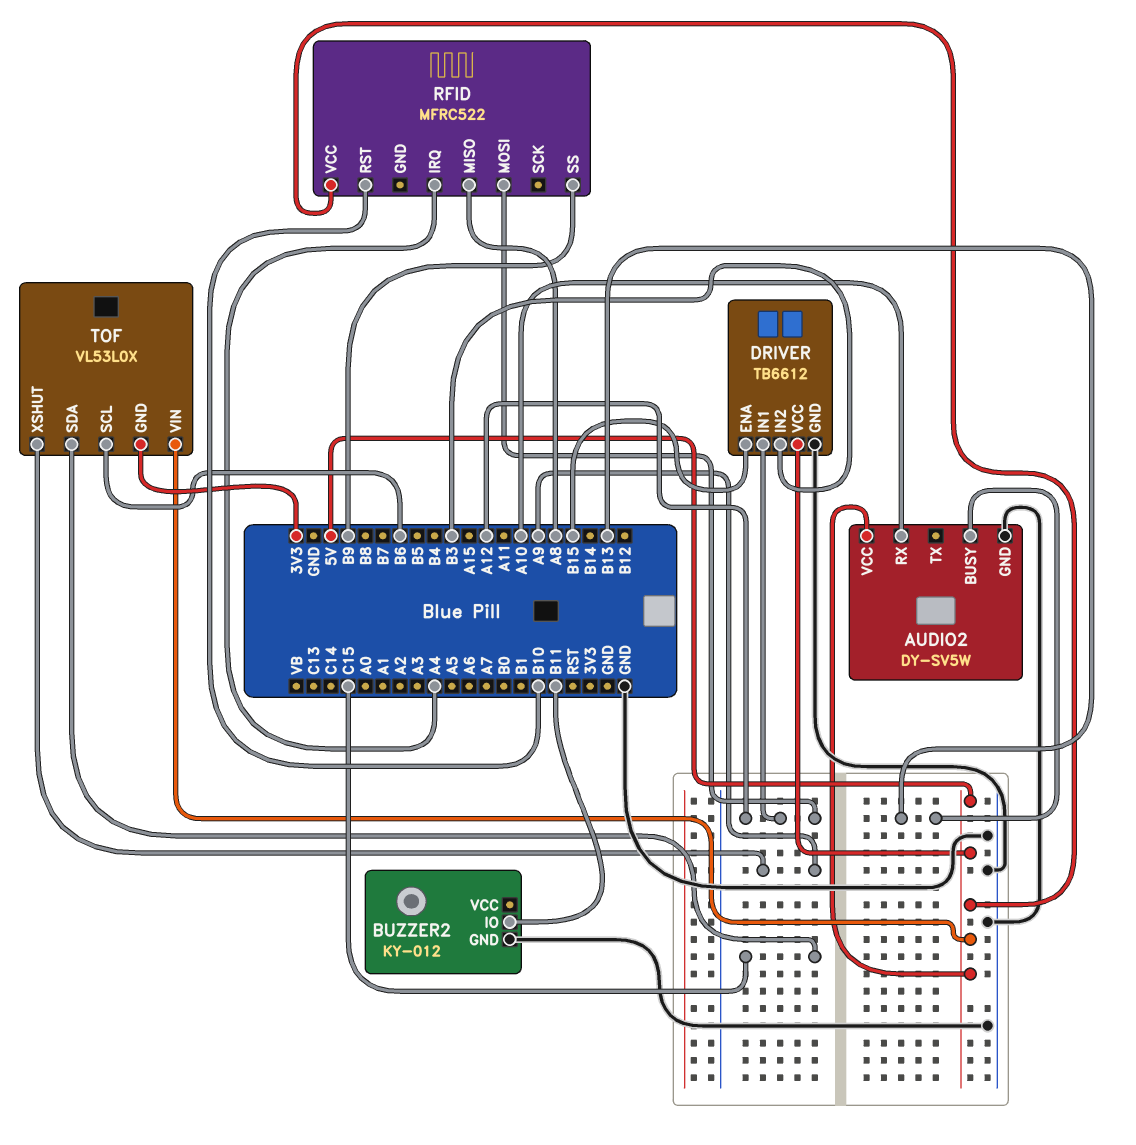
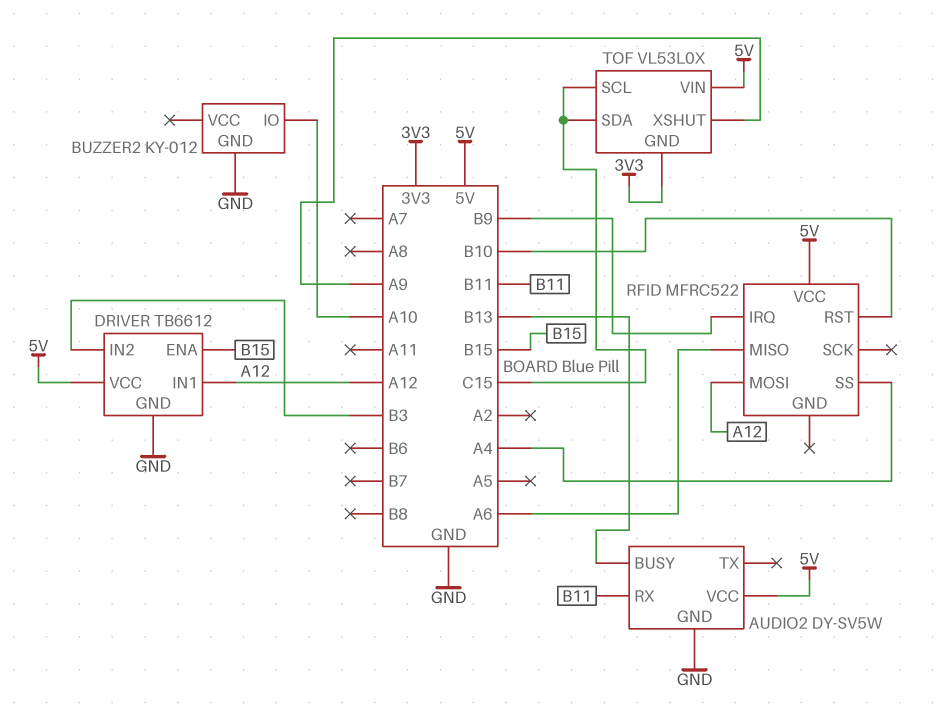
AUDIO2 pin RX: A10 -> B11
BUZZER2 pin IO: B11 -> A10
RFID pin IRQ: A4 -> B9
RFID pin MISO: A8 -> A6
RFID pin SS: B9 -> A4
TOF pin SCL: B6 -> C15

